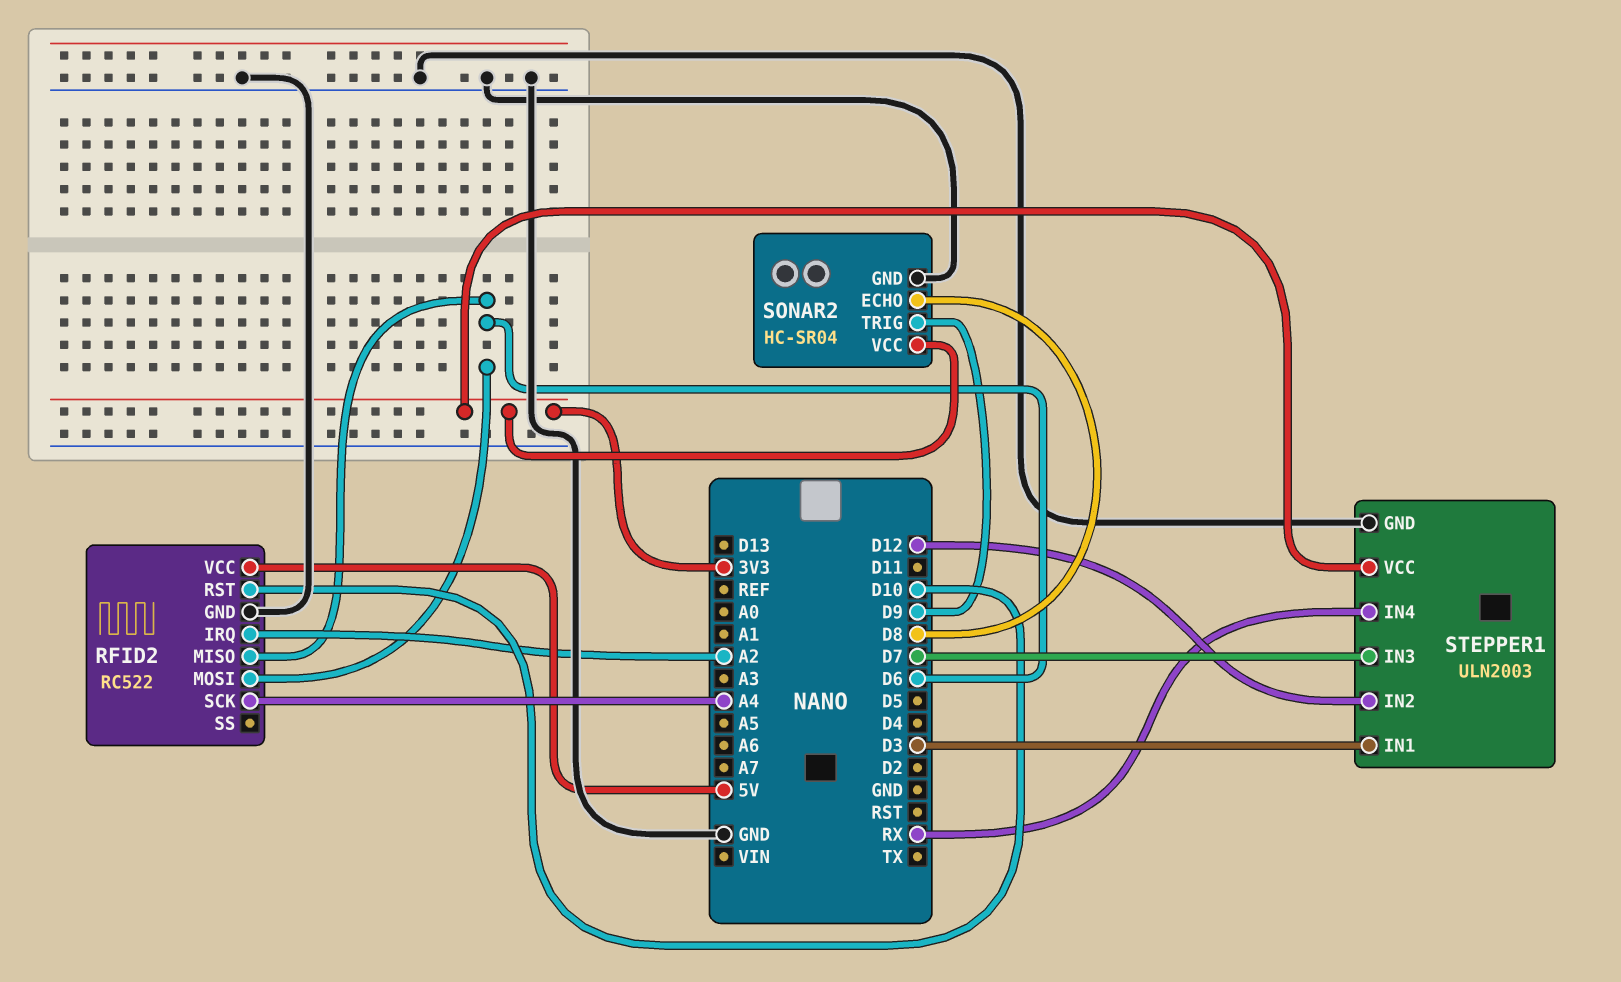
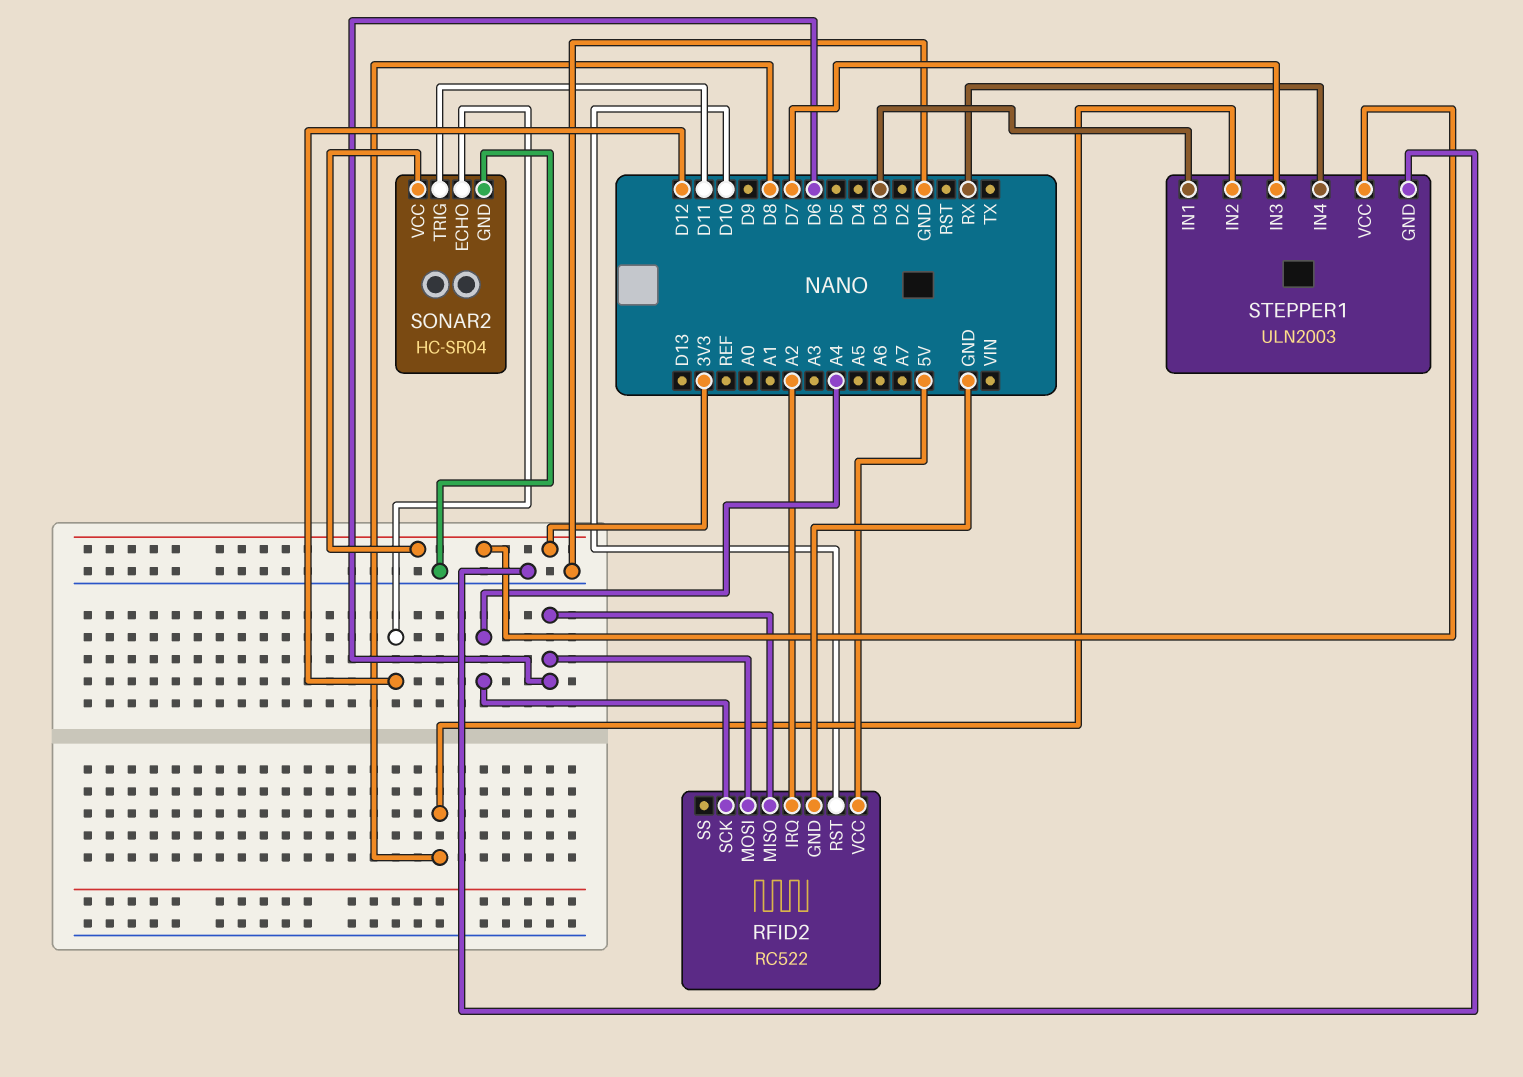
SONAR2 pin ECHO: D8 -> D12
SONAR2 pin TRIG: D9 -> D11
STEPPER1 pin IN2: D12 -> D8

